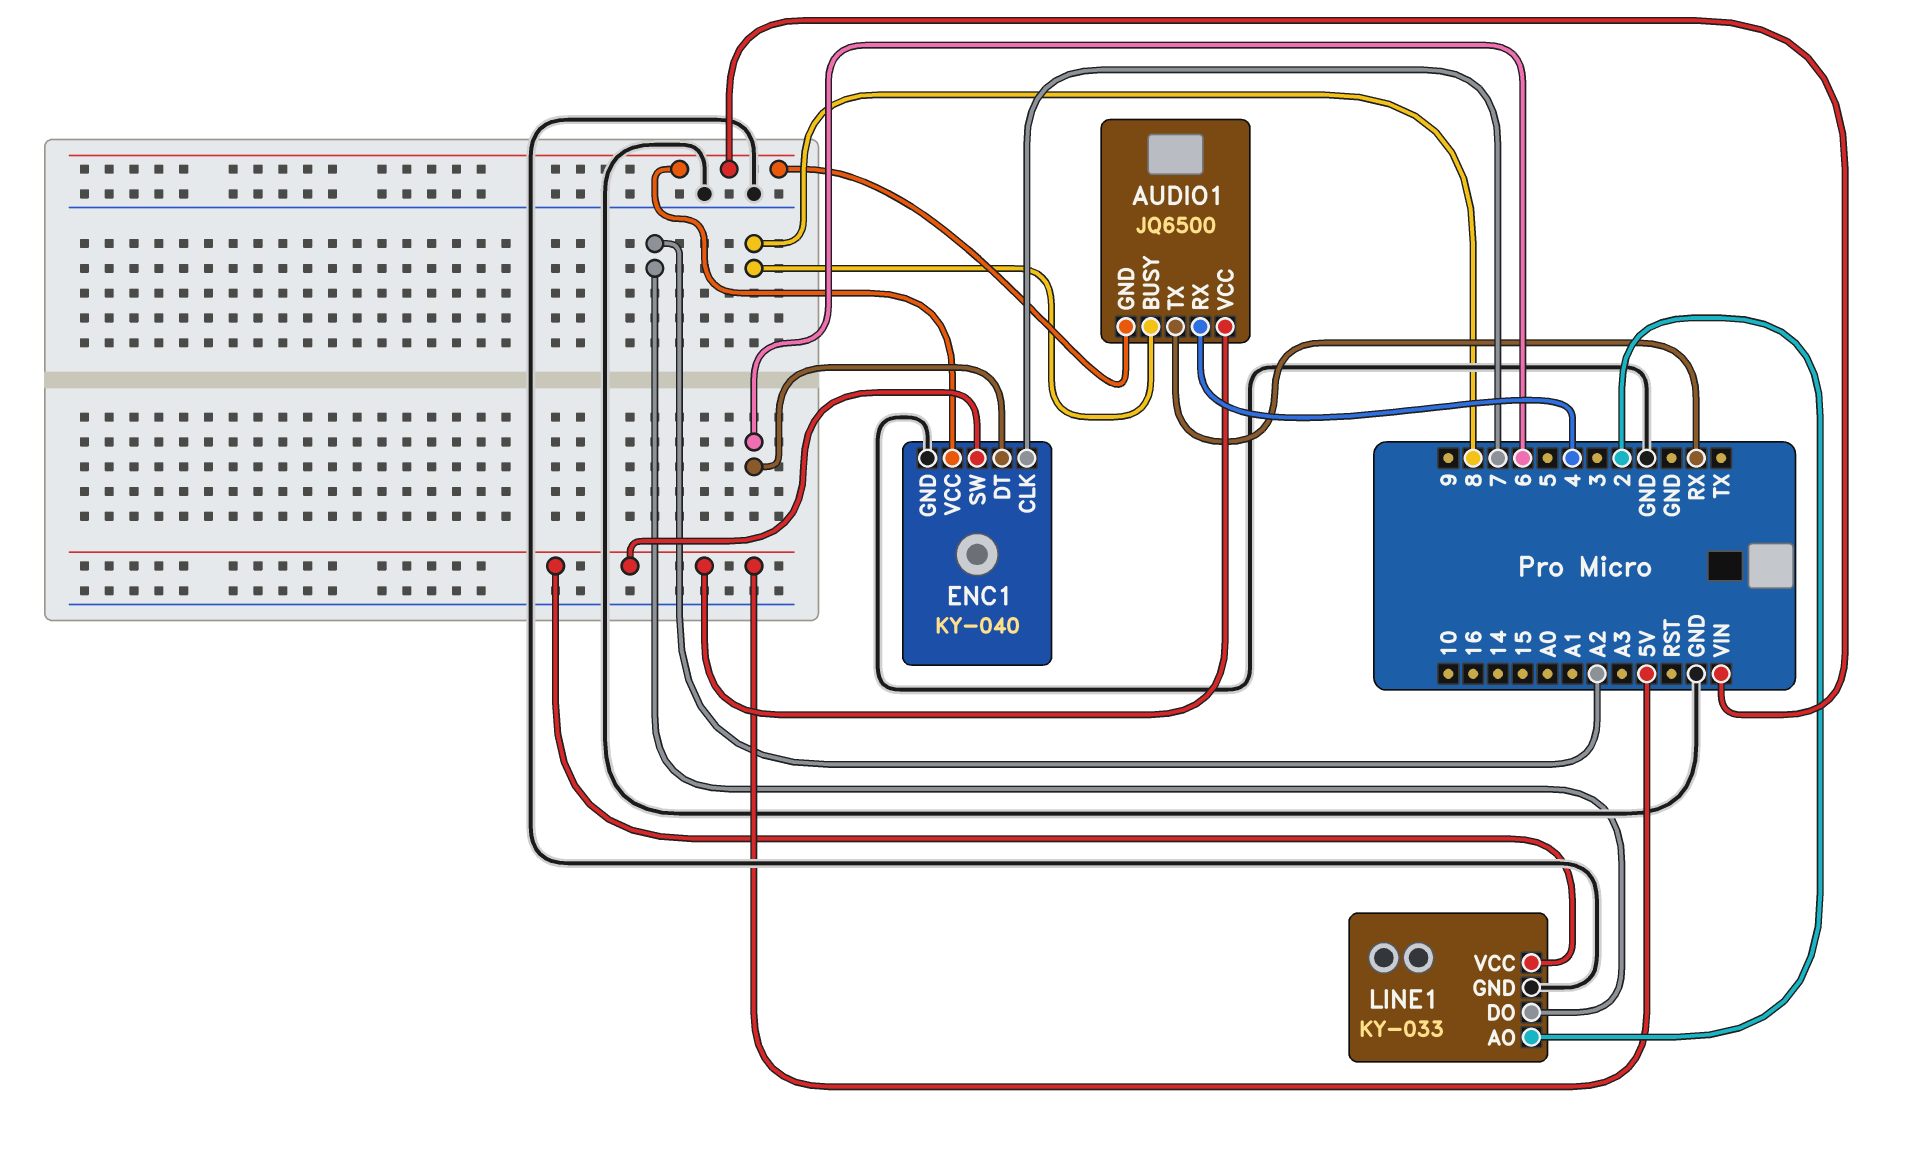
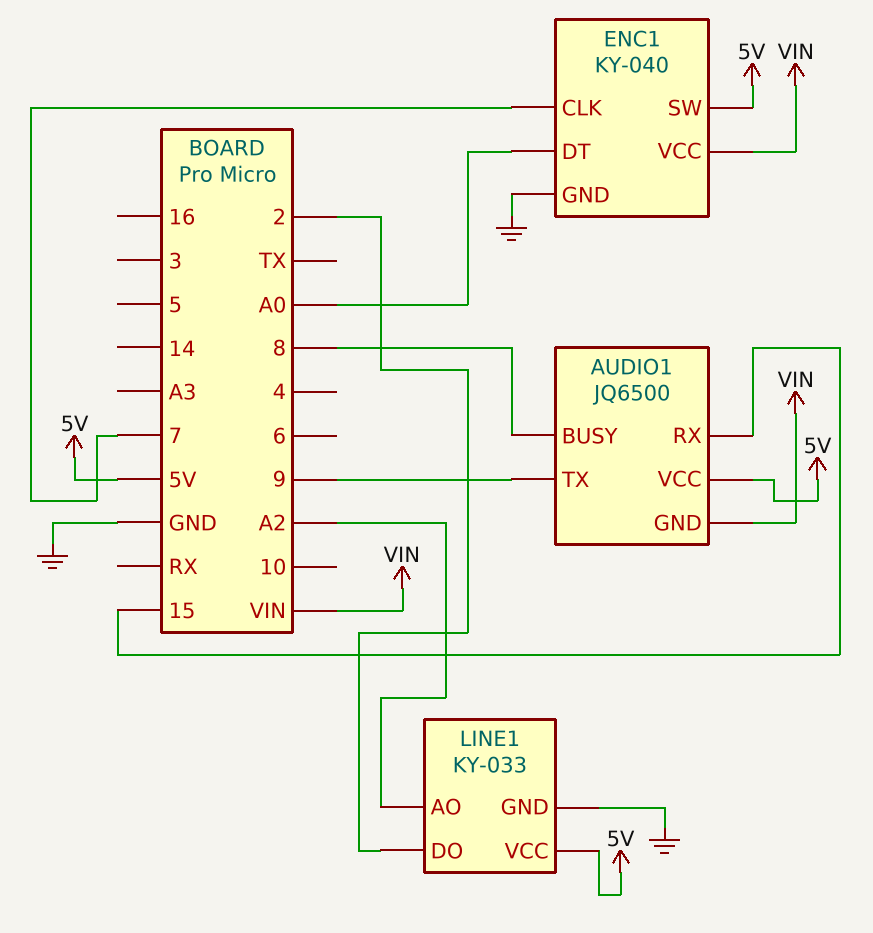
AUDIO1 pin RX: 4 -> 15
AUDIO1 pin TX: RX -> 9
ENC1 pin DT: 6 -> A0
LINE1 pin AO: 2 -> A2
LINE1 pin DO: A2 -> 2

